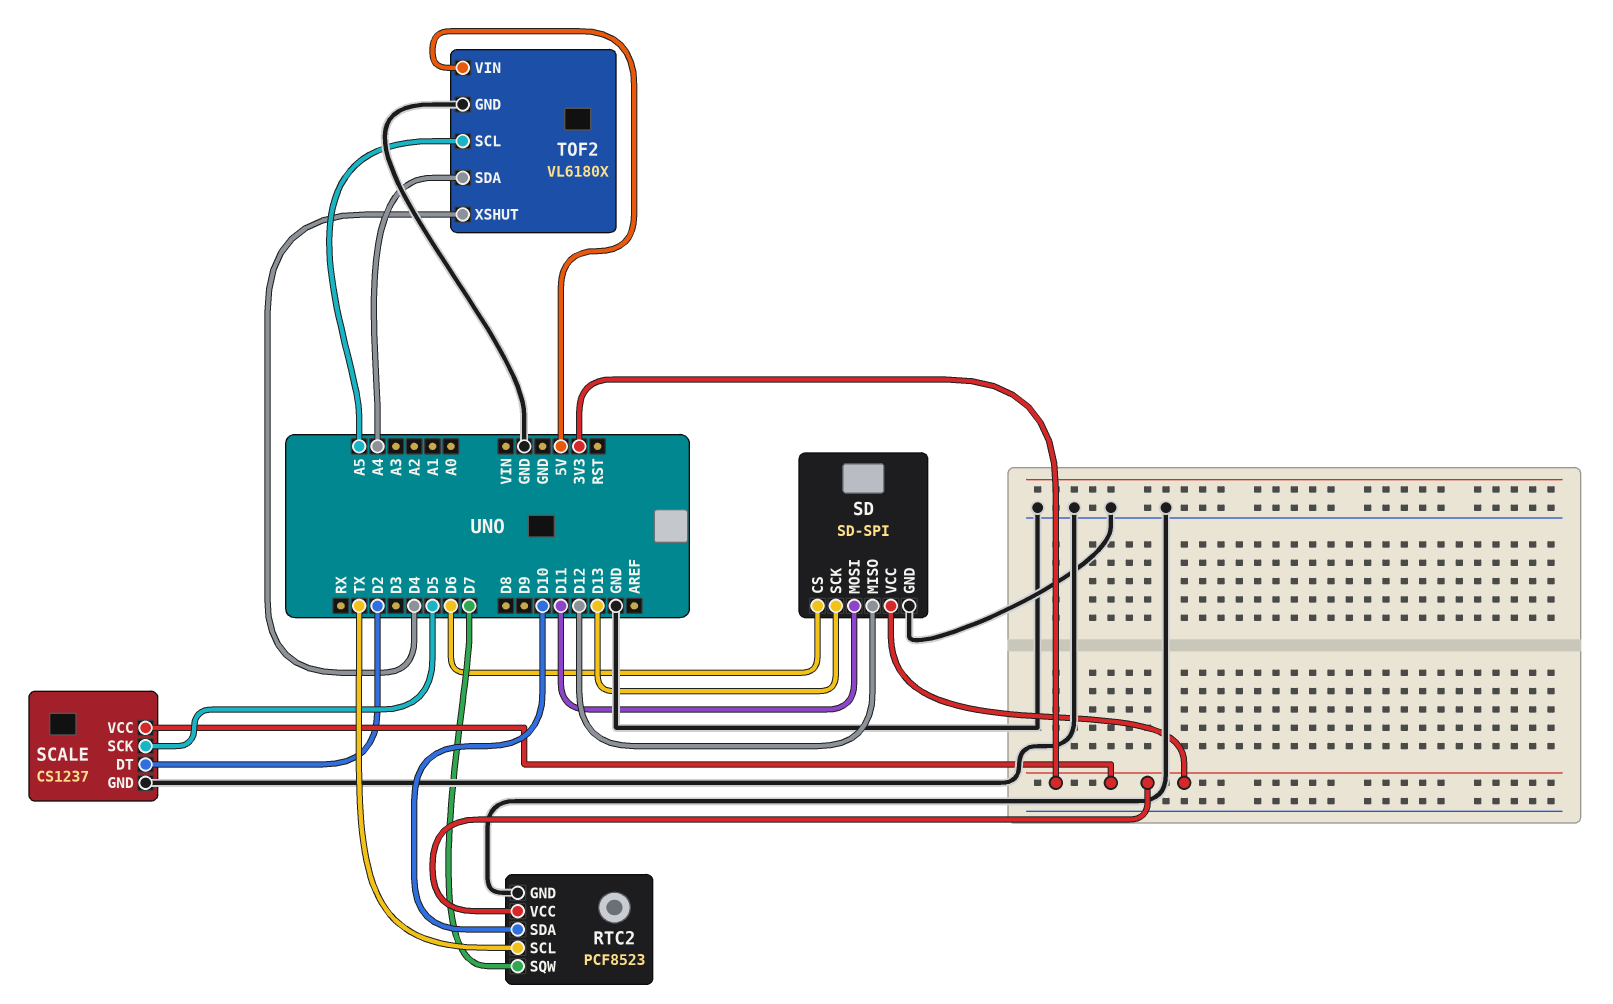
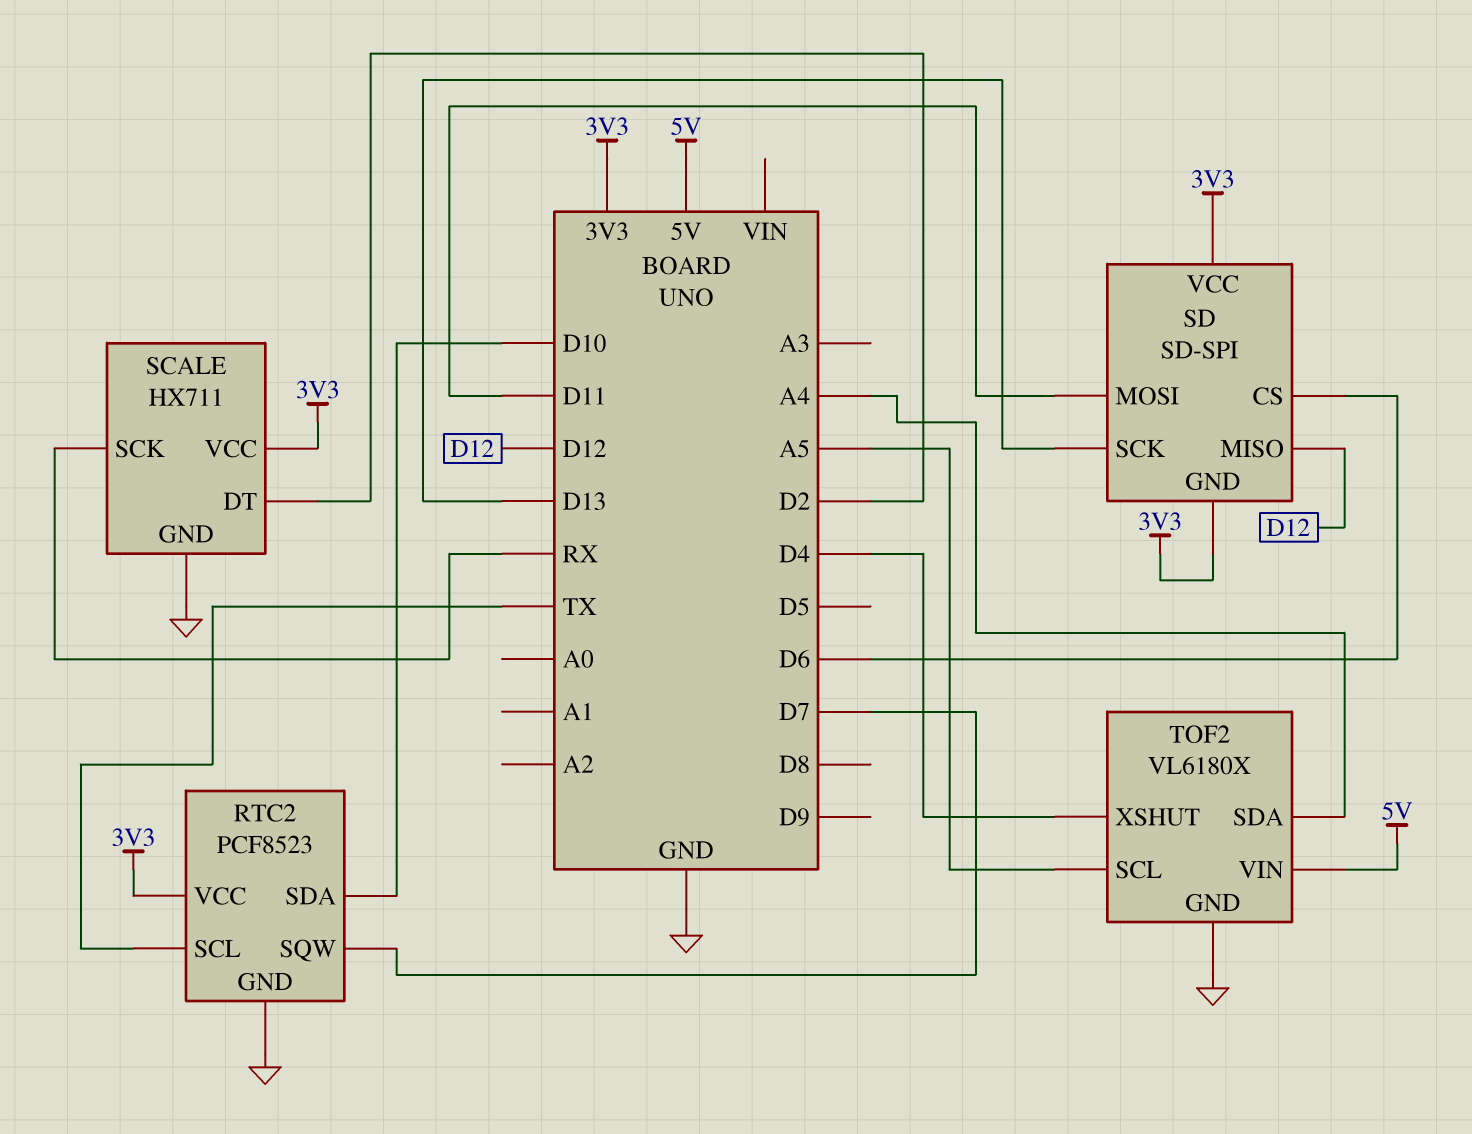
SCALE: CS1237 -> HX711
SCALE pin SCK: D5 -> RX
SD pin GND: GND -> 3V3

